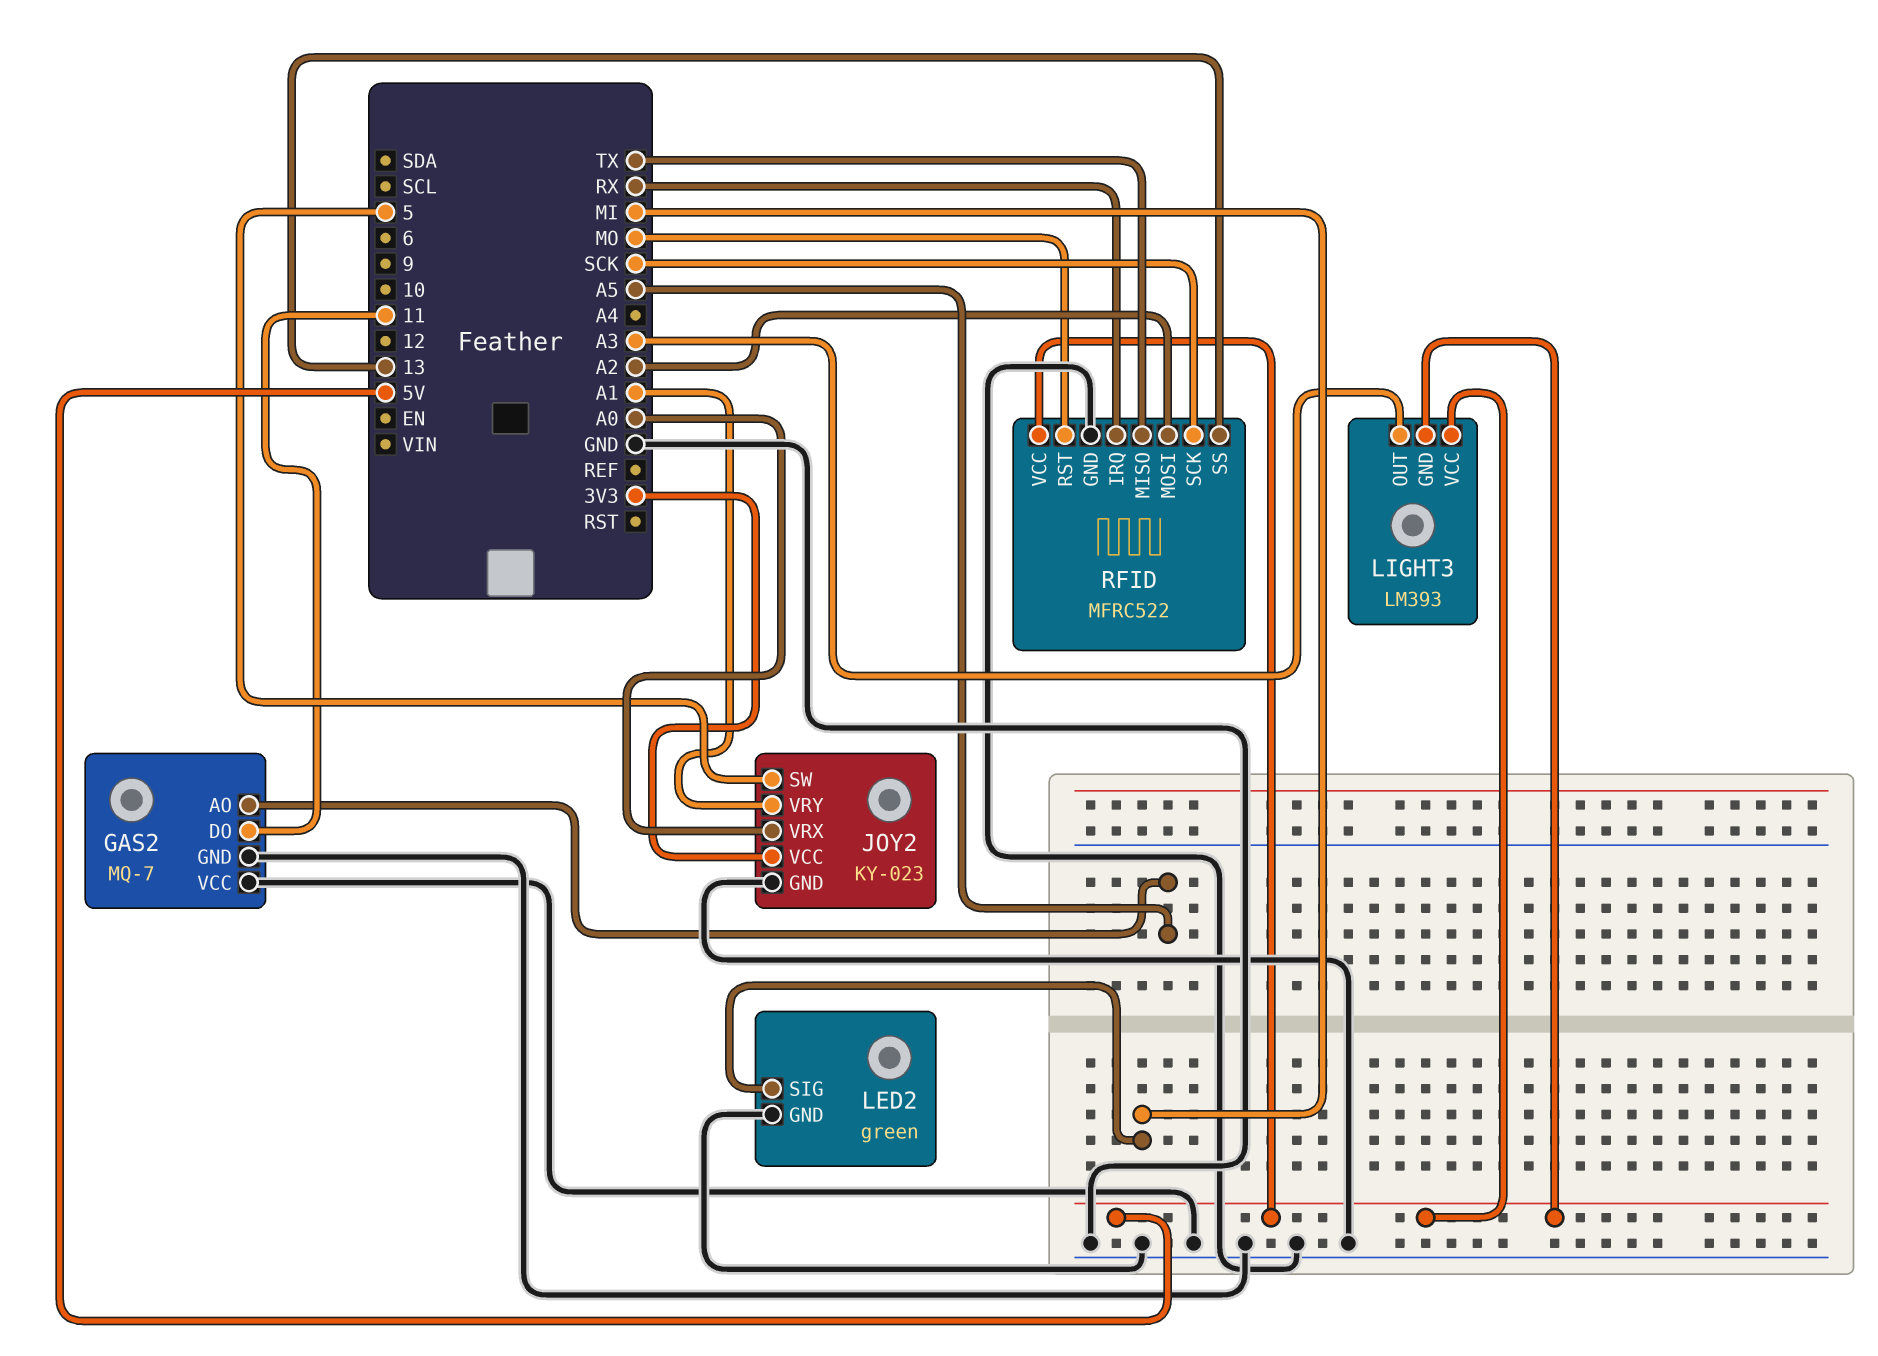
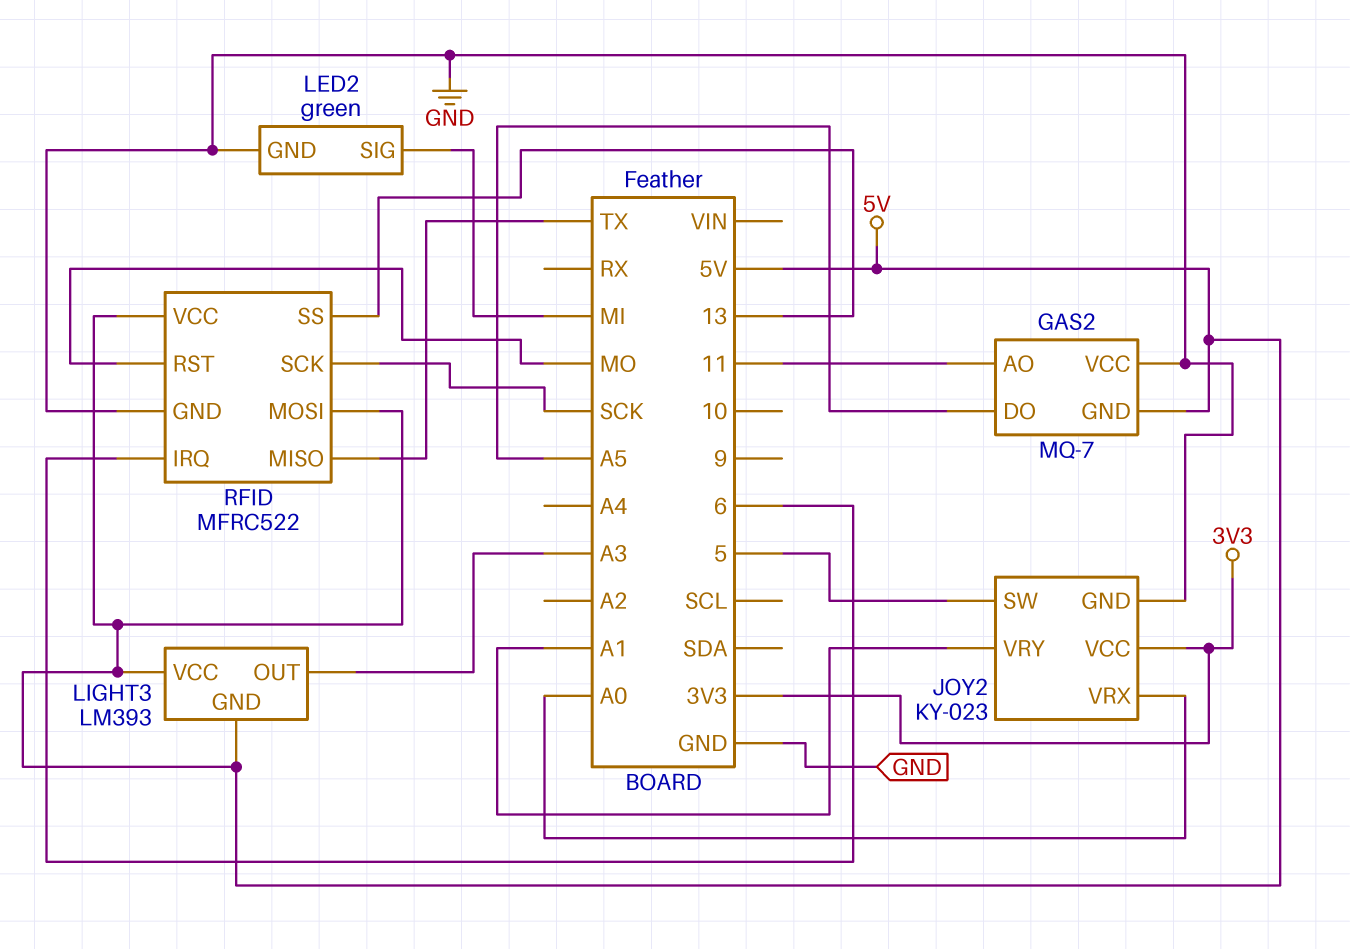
GAS2 pin AO: A5 -> 11
GAS2 pin DO: 11 -> A5
GAS2 pin GND: GND -> 5V
RFID pin IRQ: RX -> 6
RFID pin MOSI: A2 -> 5V

